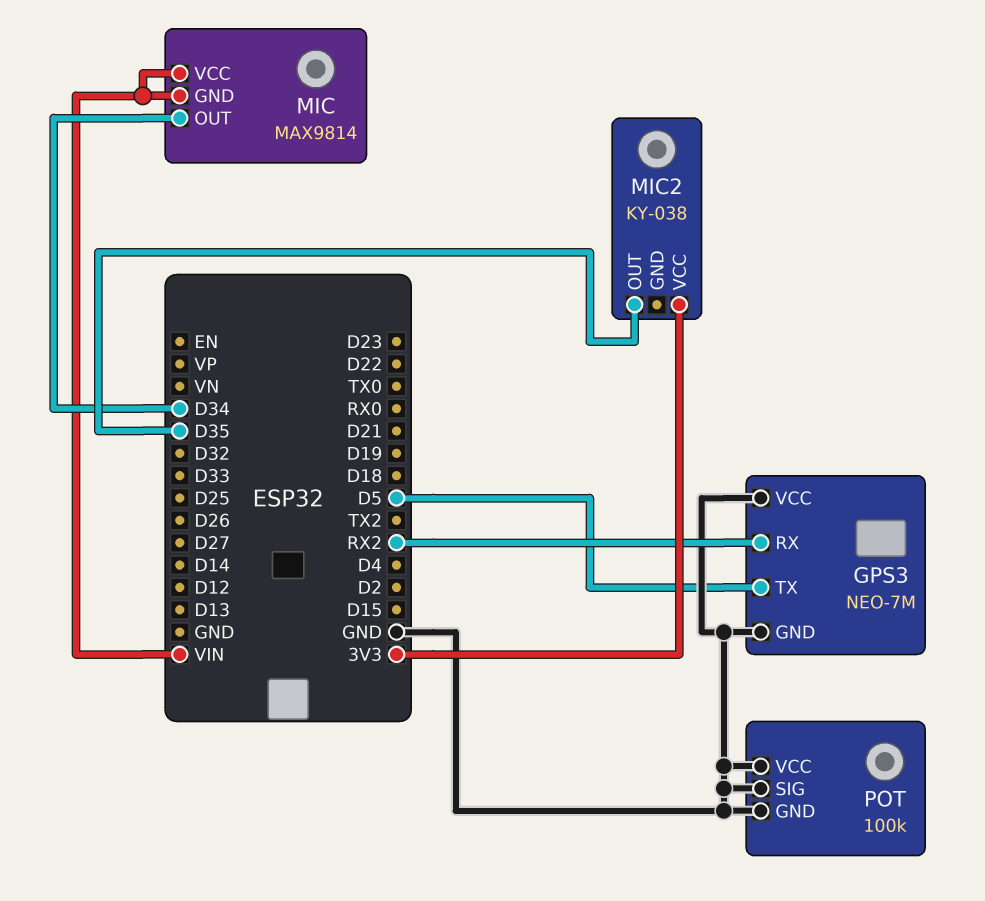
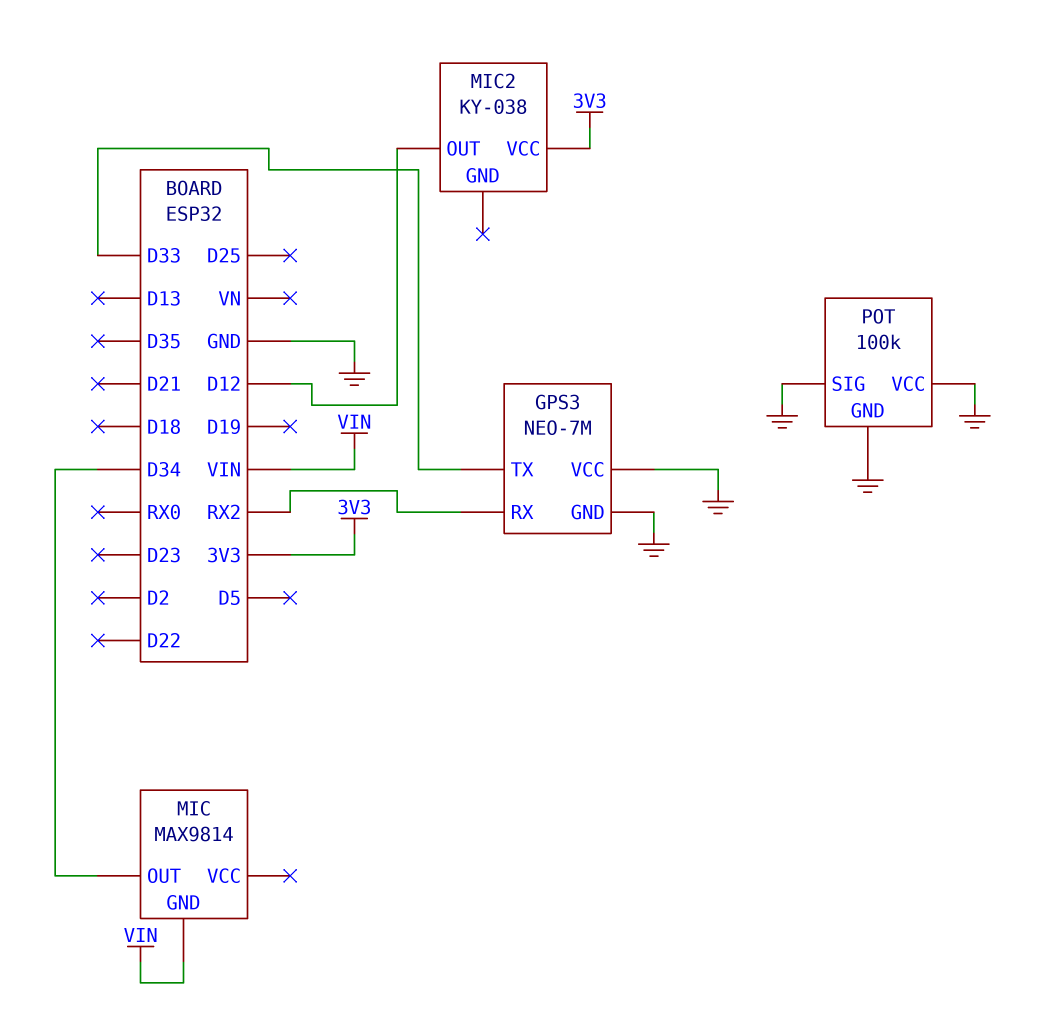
GPS3 pin TX: D5 -> D33
MIC pin VCC: VIN -> none
MIC2 pin OUT: D35 -> D12

